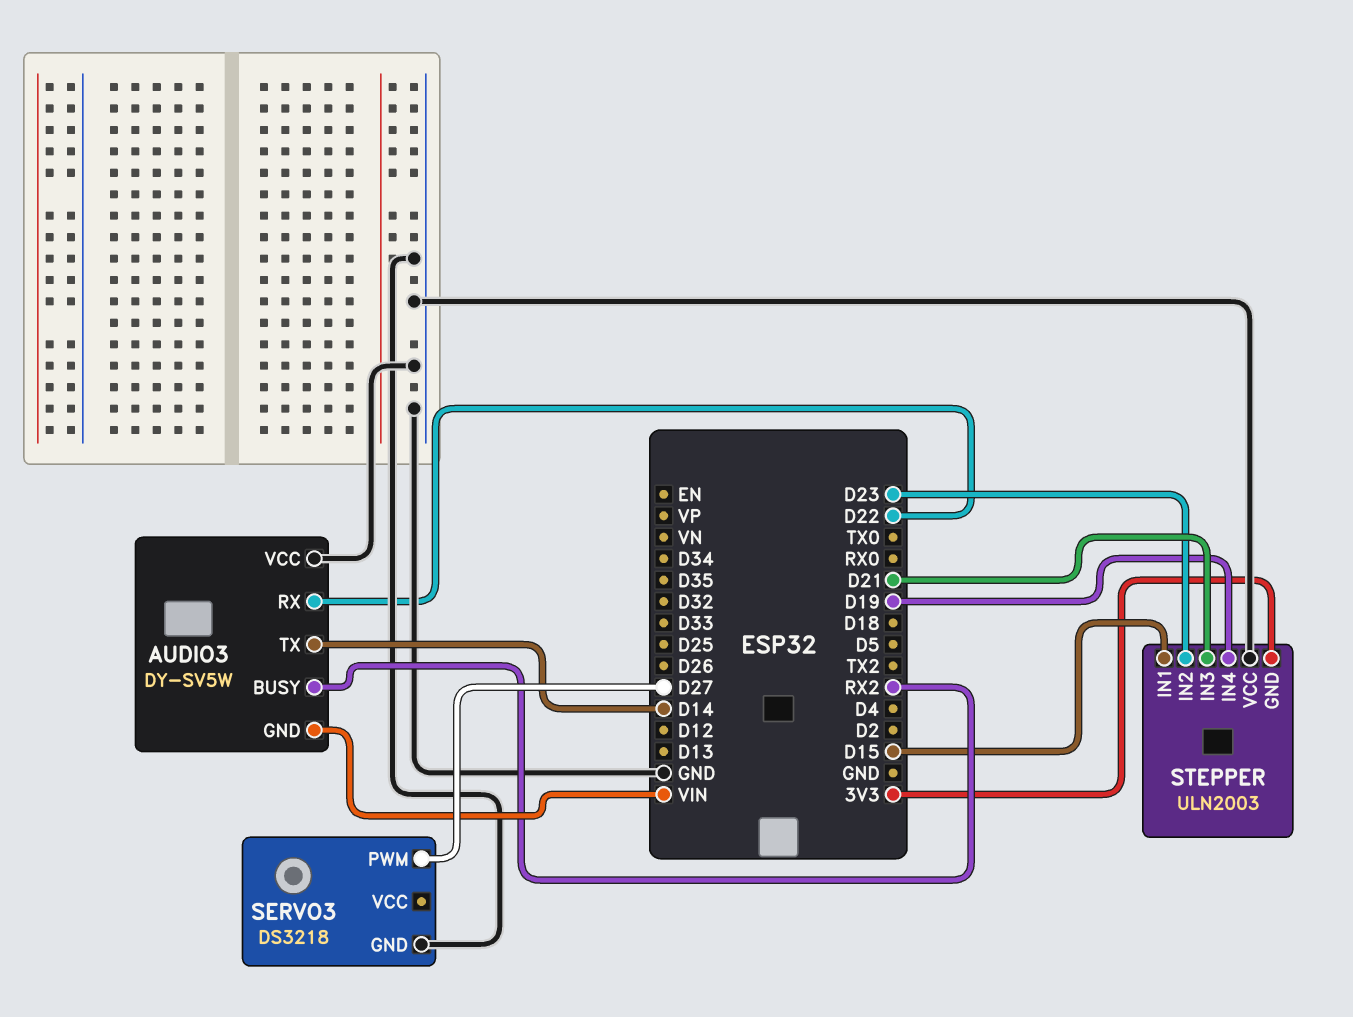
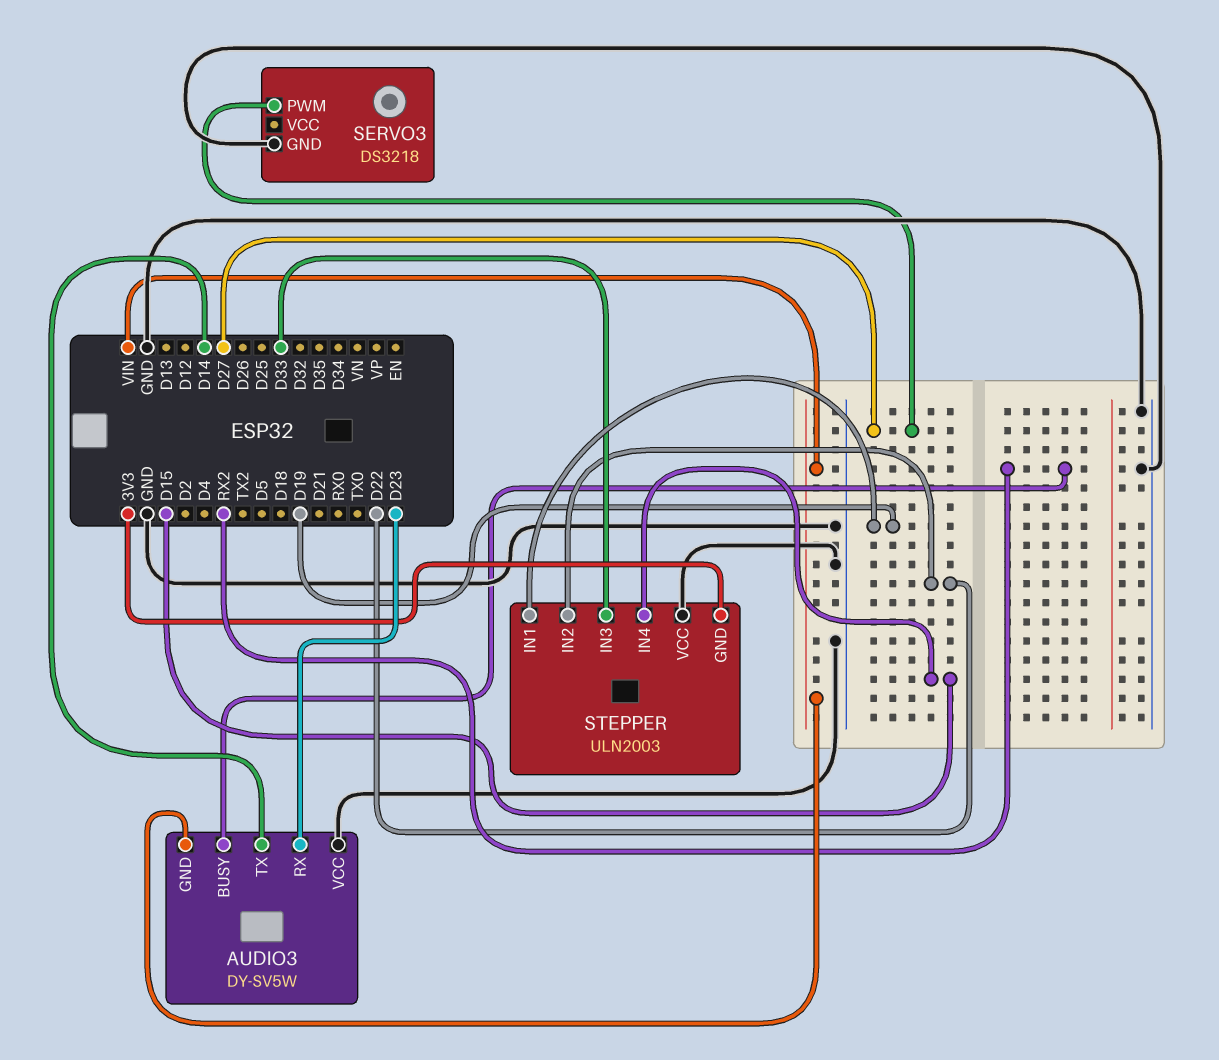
AUDIO3 pin RX: D22 -> D23
STEPPER pin IN1: D15 -> D19
STEPPER pin IN2: D23 -> D22
STEPPER pin IN3: D21 -> D33
STEPPER pin IN4: D19 -> D15

